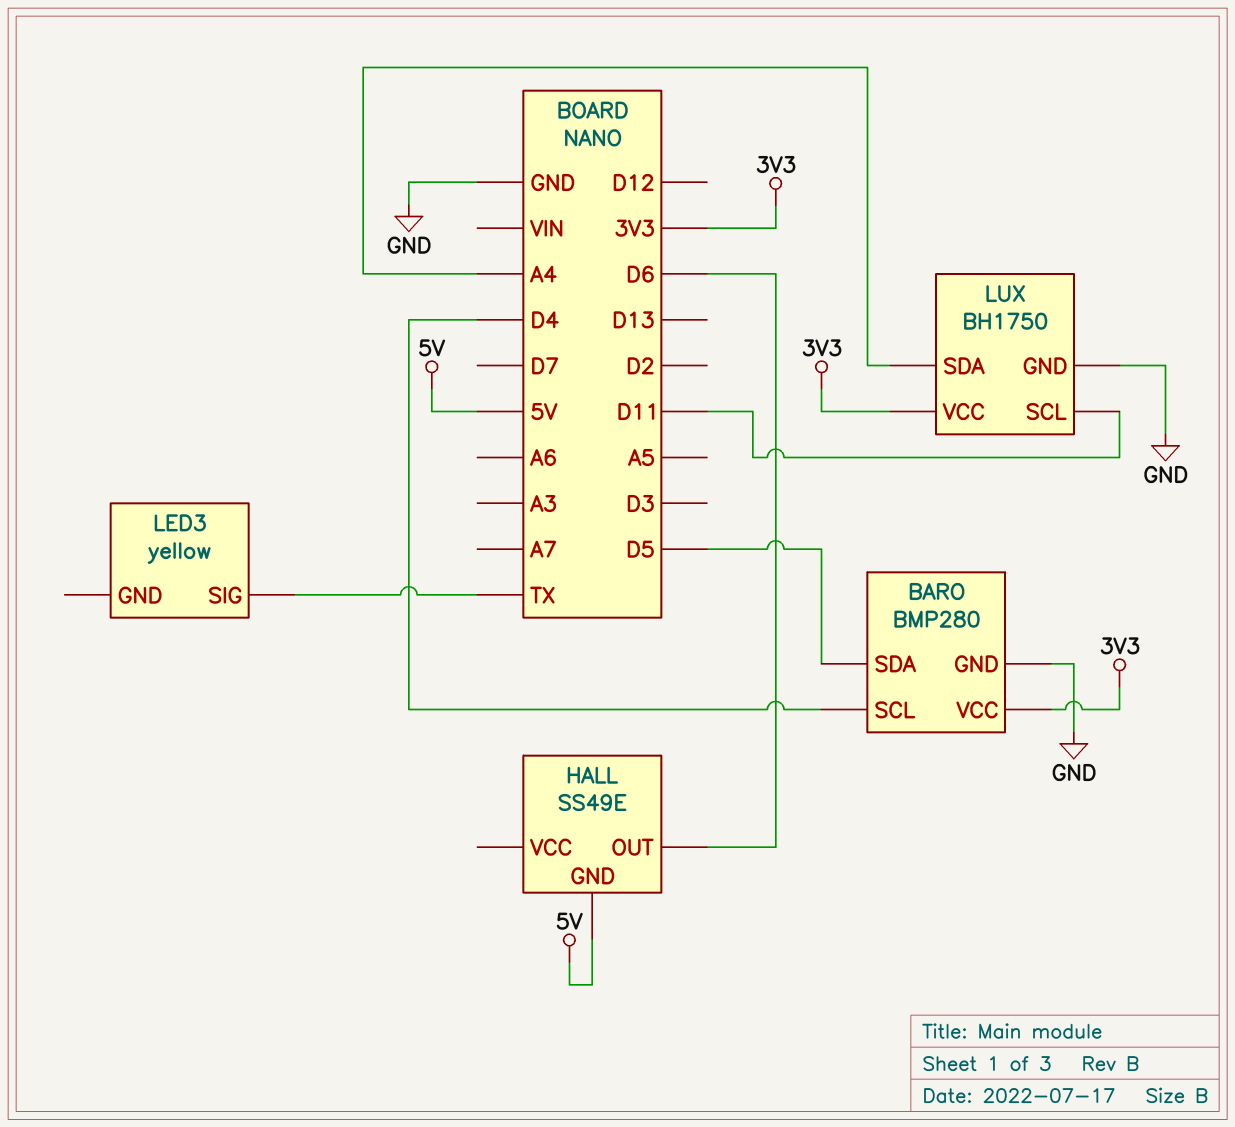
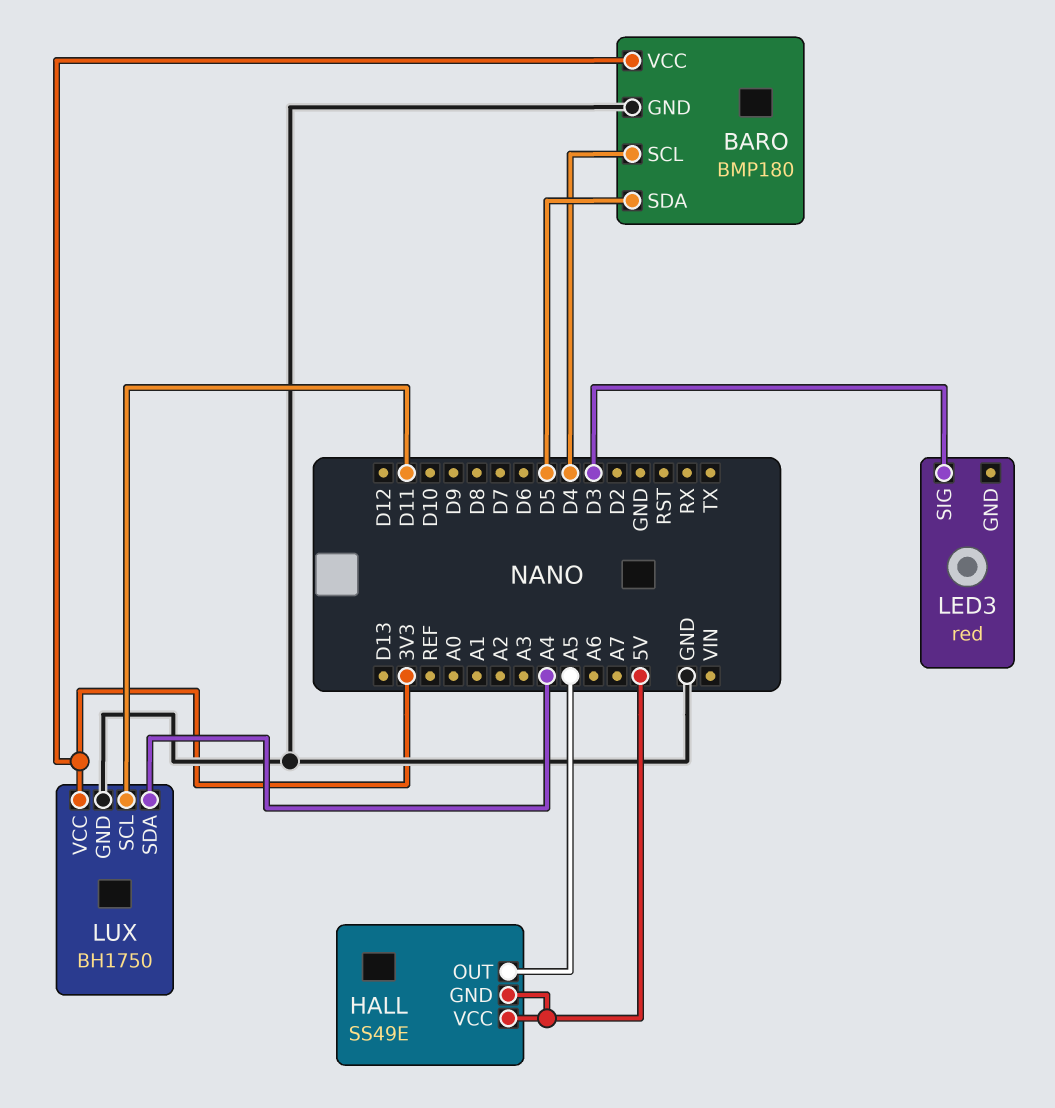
BARO: BMP280 -> BMP180
HALL pin OUT: D6 -> A5
HALL pin VCC: none -> 5V
LED3: yellow -> red
LED3 pin SIG: TX -> D3

